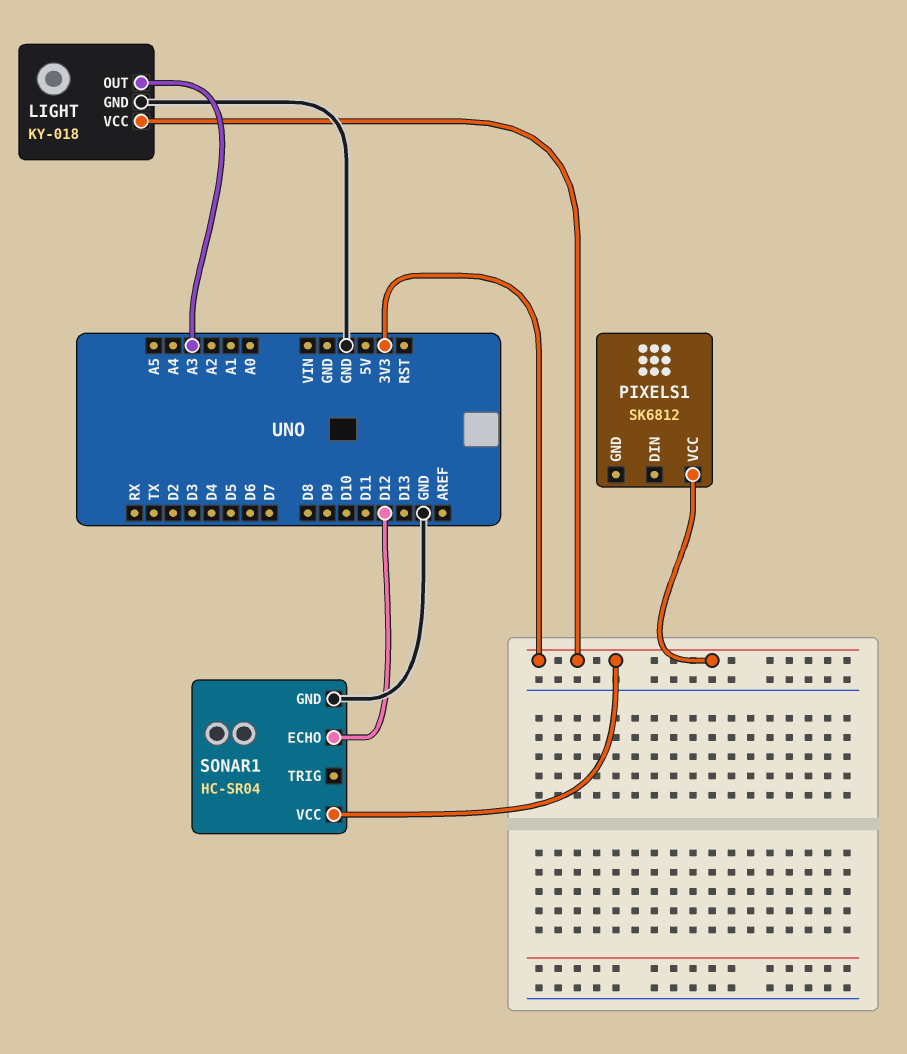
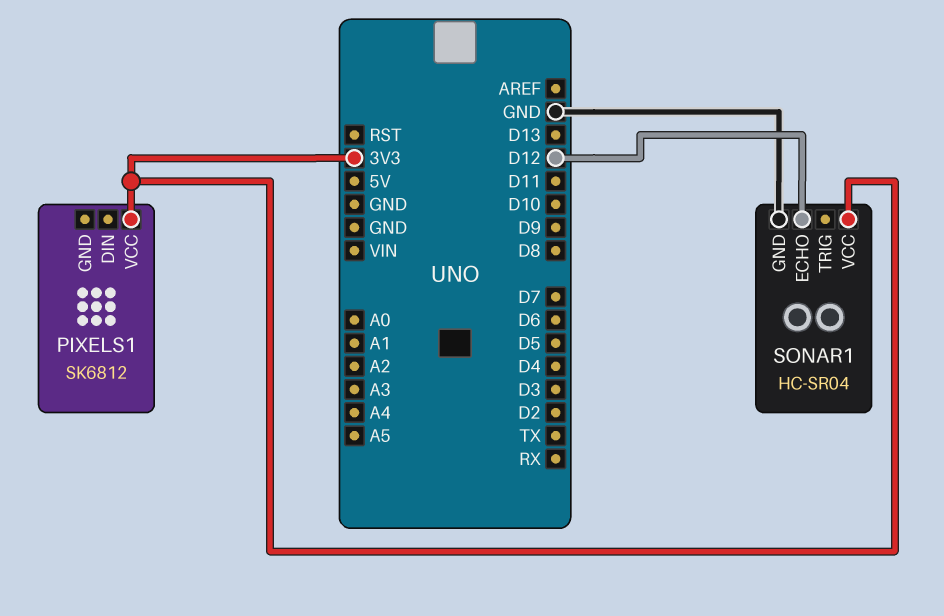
LIGHT: KY-018 -> none
LIGHT pin GND: GND -> none
LIGHT pin OUT: A3 -> none
LIGHT pin VCC: 3V3 -> none

